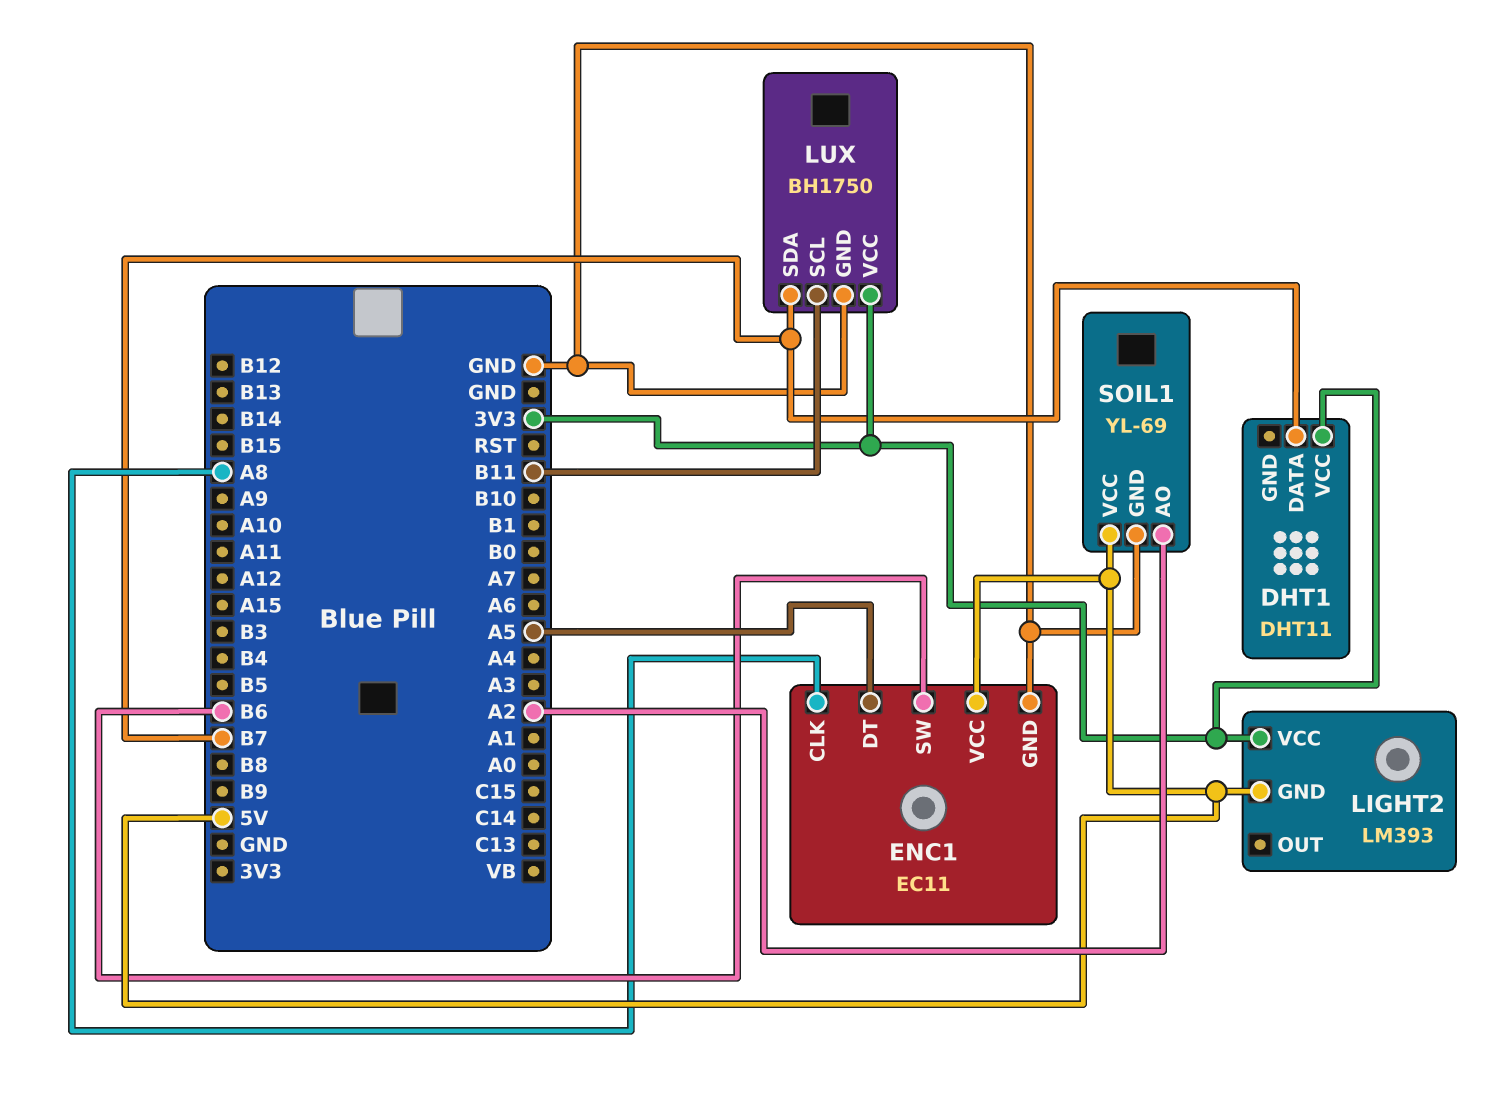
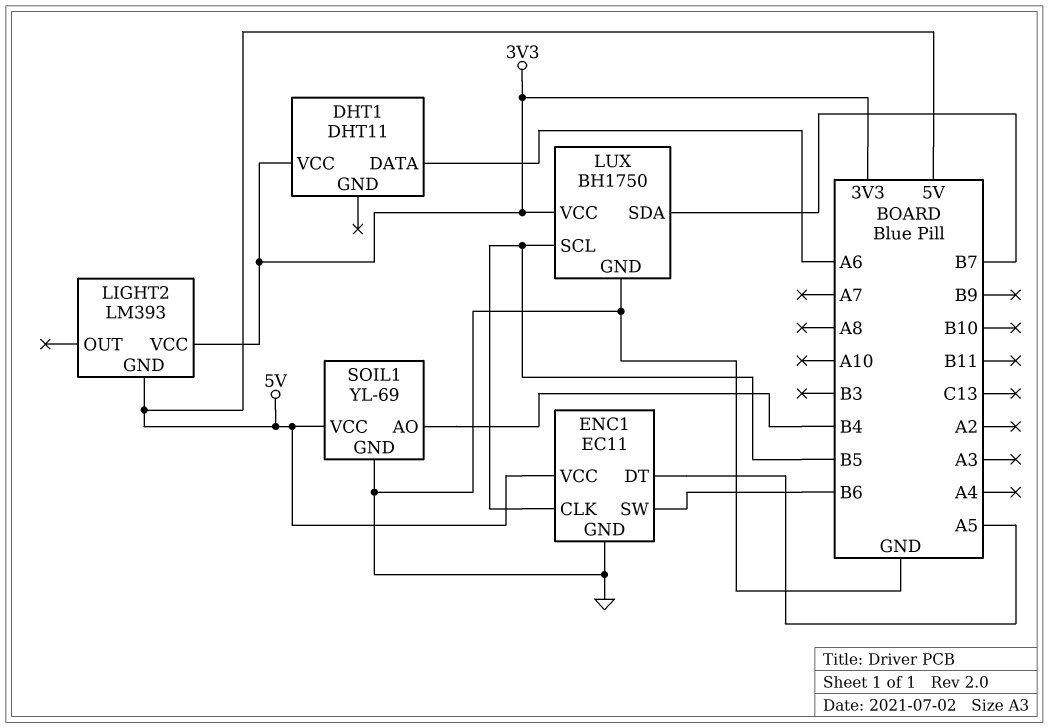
DHT1 pin DATA: B7 -> A6
ENC1 pin CLK: A8 -> B5
LUX pin SCL: B11 -> B5
SOIL1 pin AO: A2 -> B4

